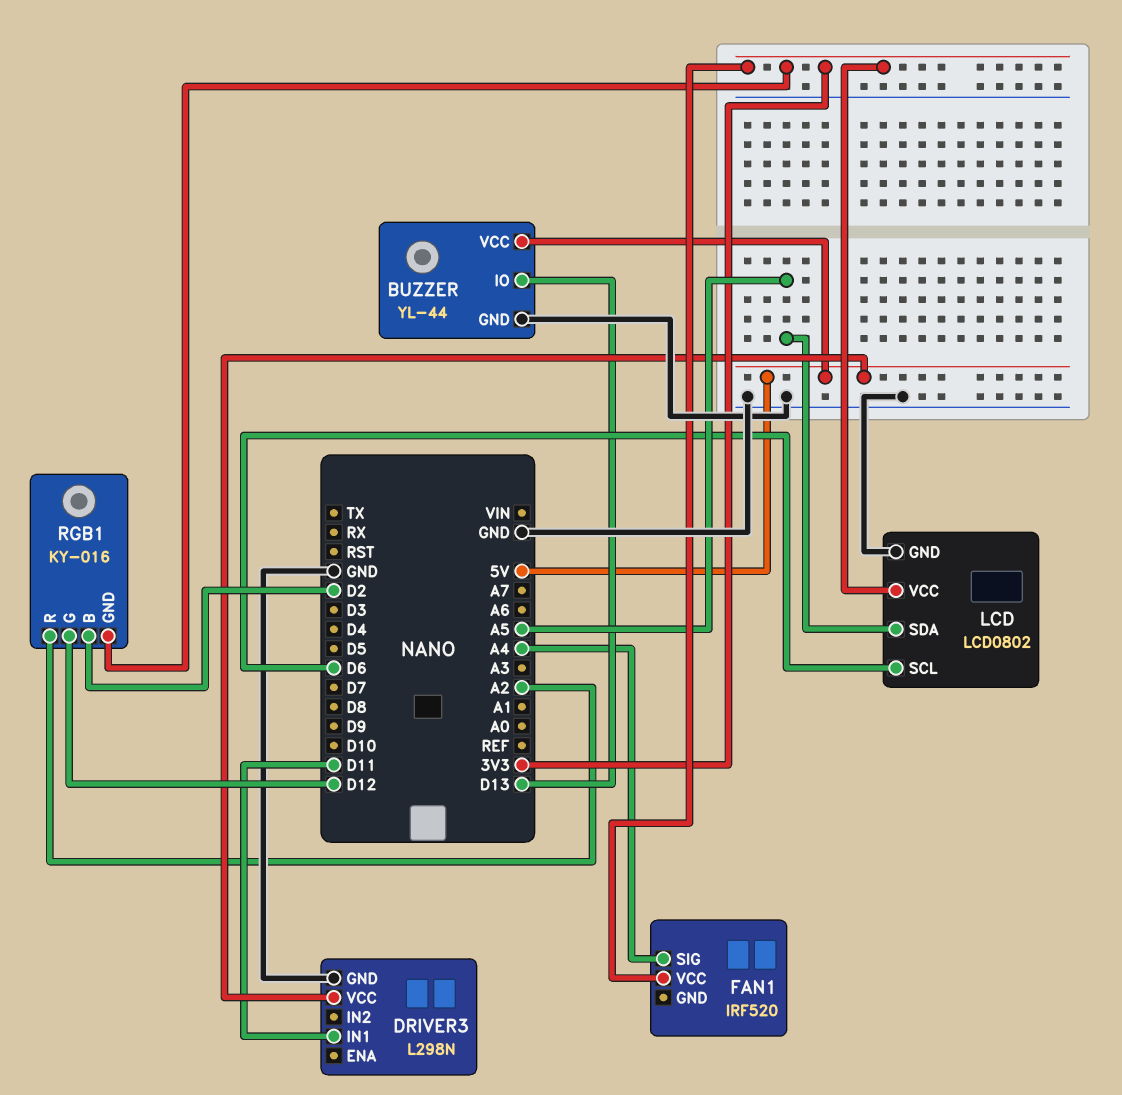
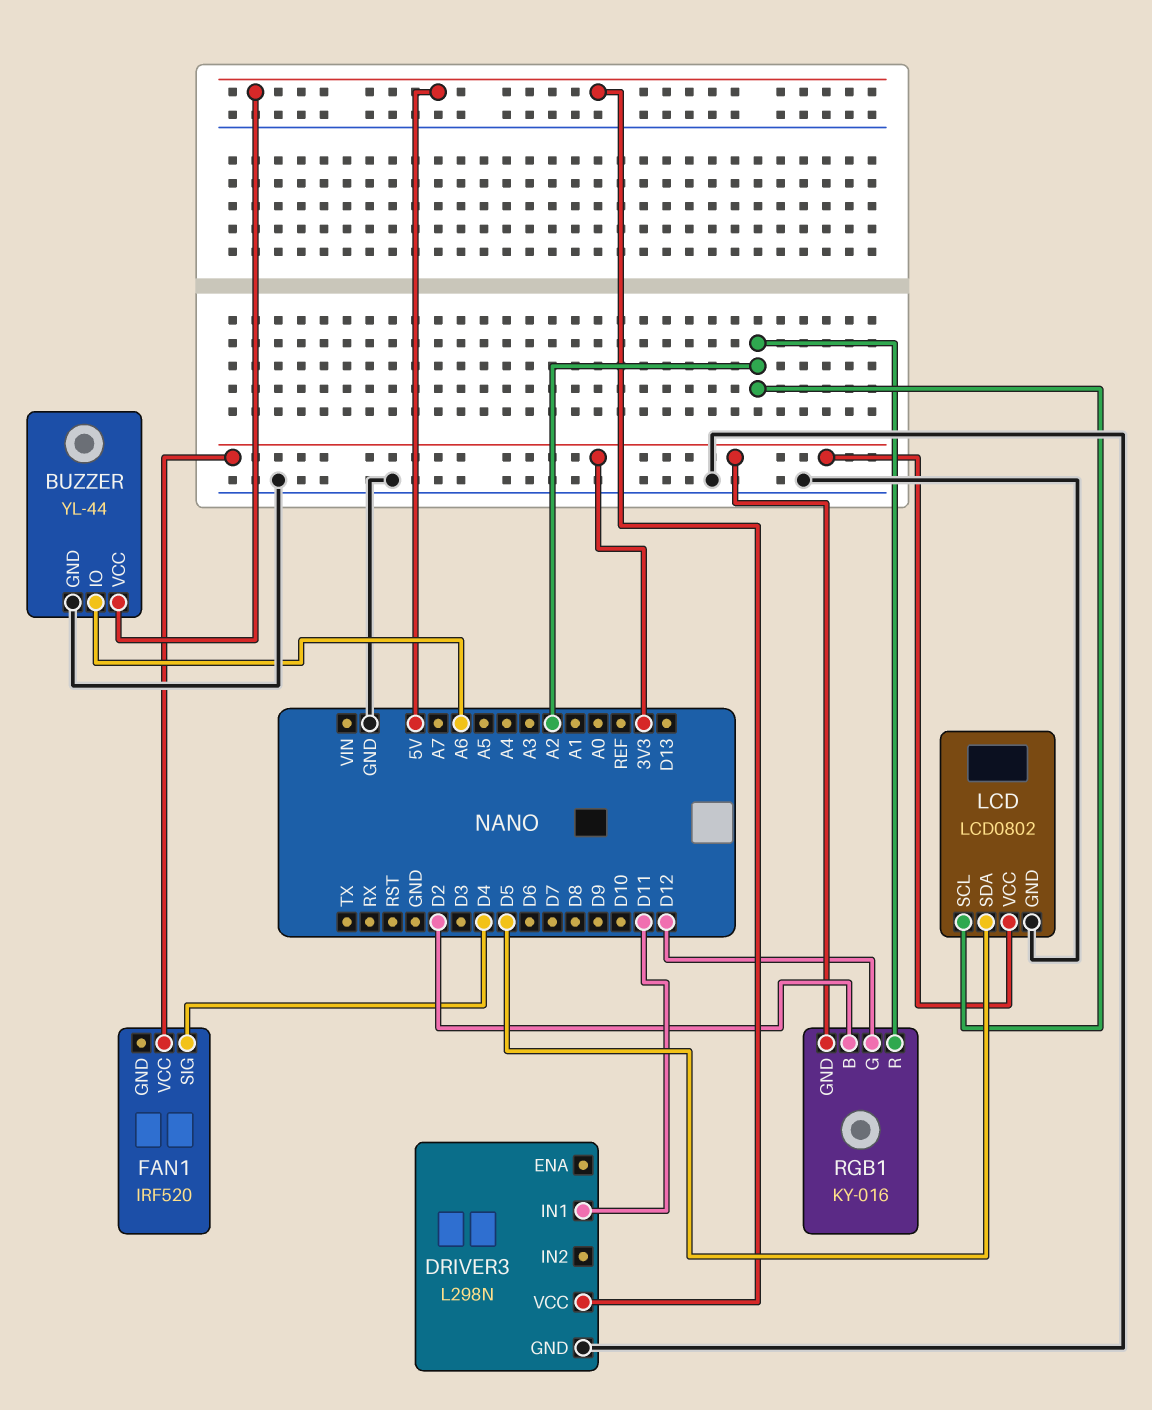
BUZZER pin IO: D13 -> A6
FAN1 pin SIG: A4 -> D4
LCD pin SCL: D6 -> A2
LCD pin SDA: A5 -> D5

